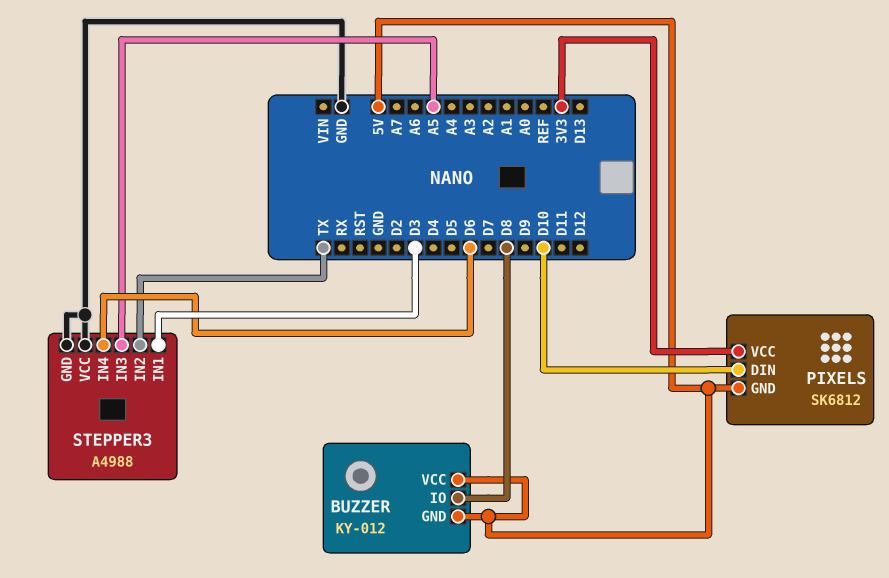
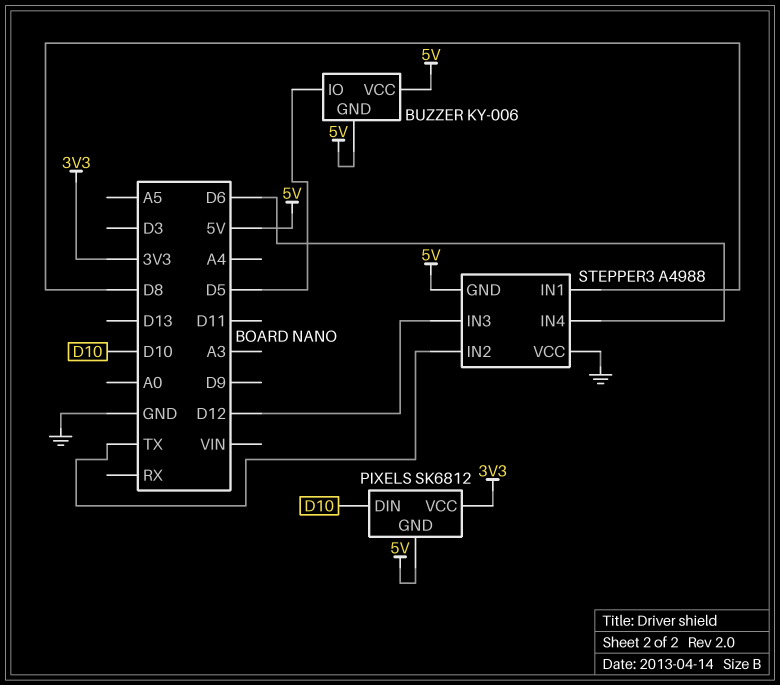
BUZZER: KY-012 -> KY-006
BUZZER pin IO: D8 -> D5
STEPPER3 pin GND: GND -> 5V
STEPPER3 pin IN1: D3 -> D8
STEPPER3 pin IN3: A5 -> D12

